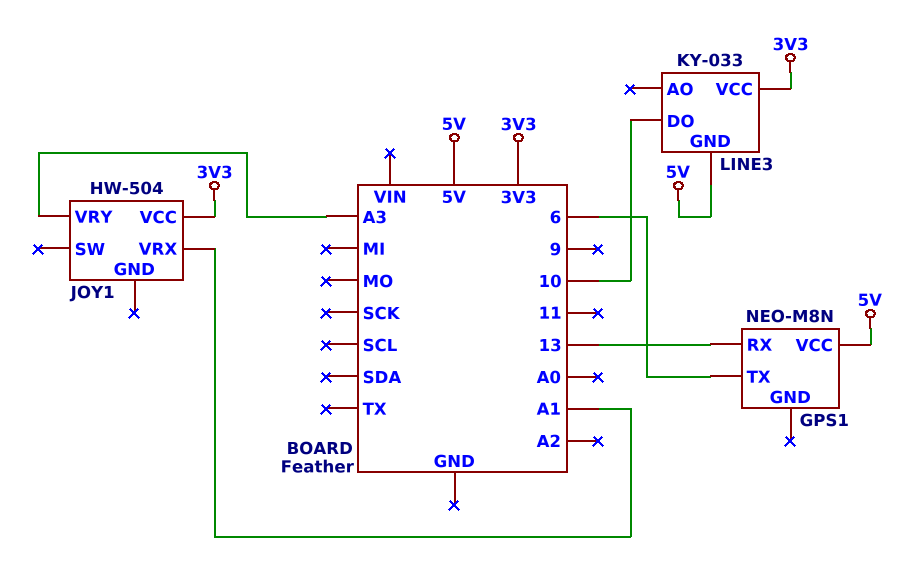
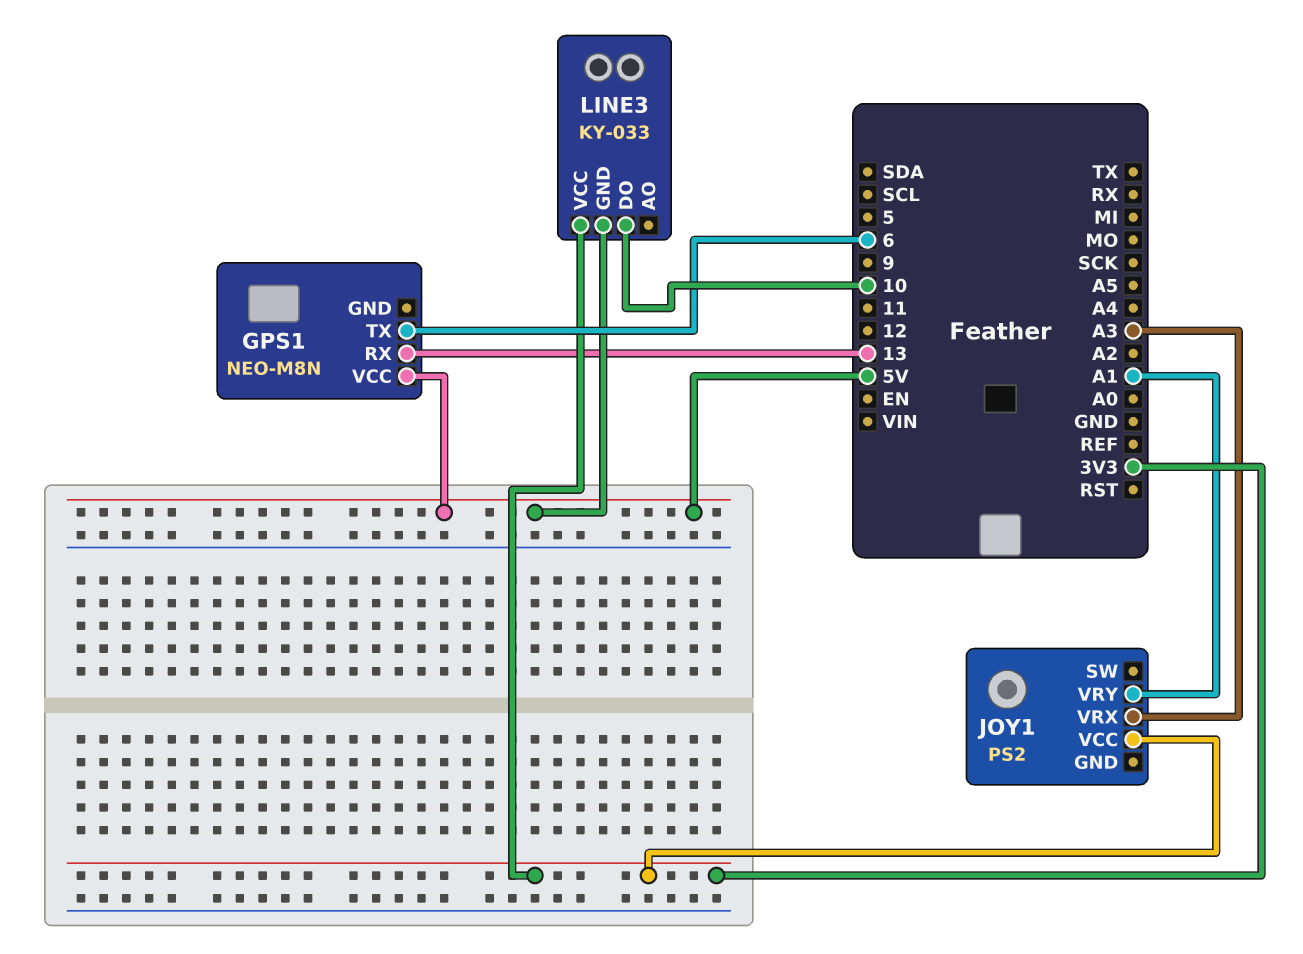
JOY1: HW-504 -> PS2
JOY1 pin VRX: A1 -> A3
JOY1 pin VRY: A3 -> A1

